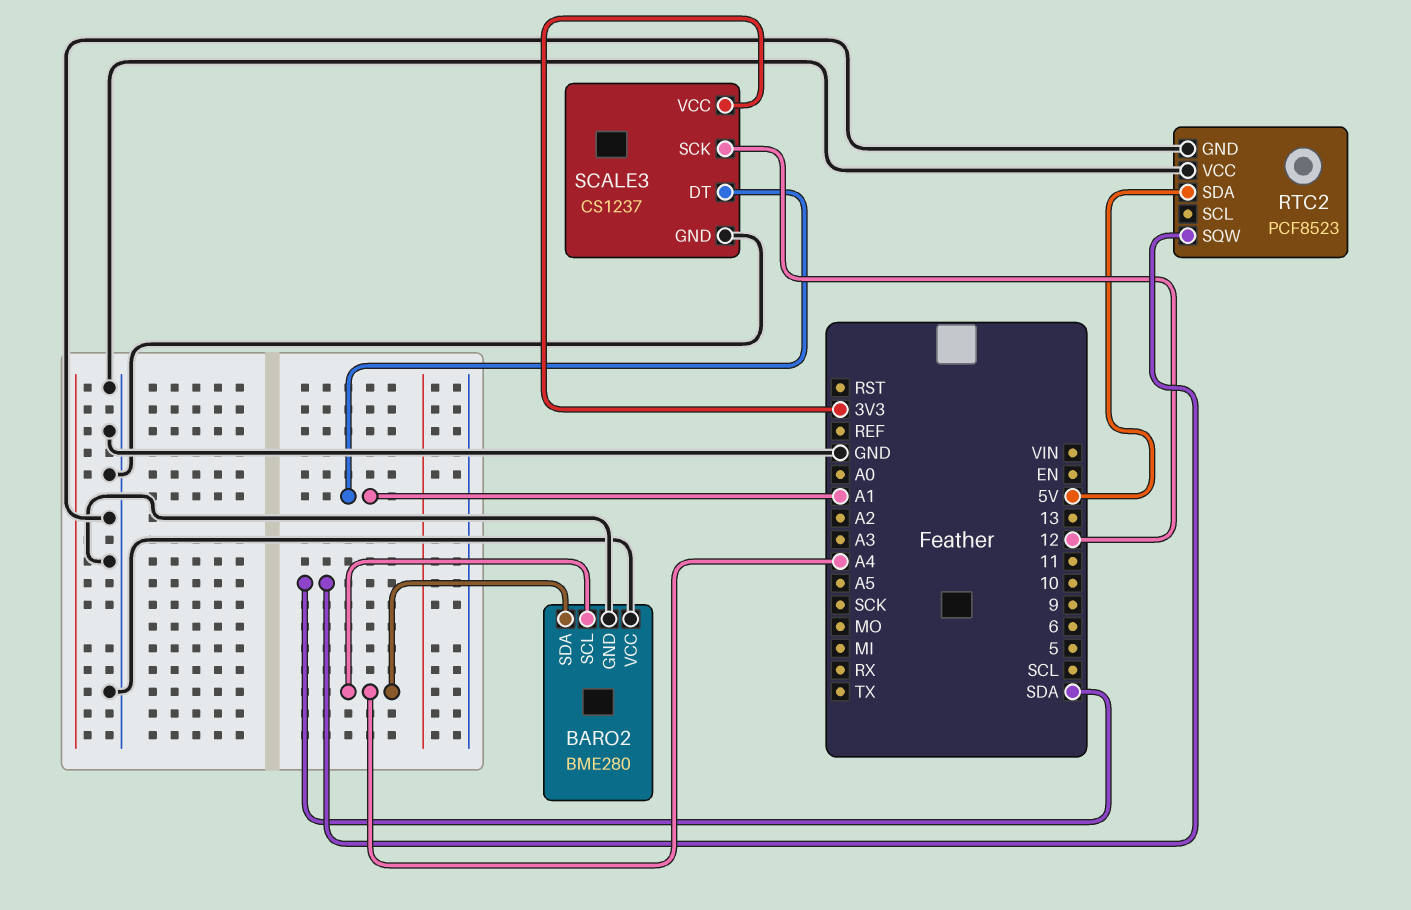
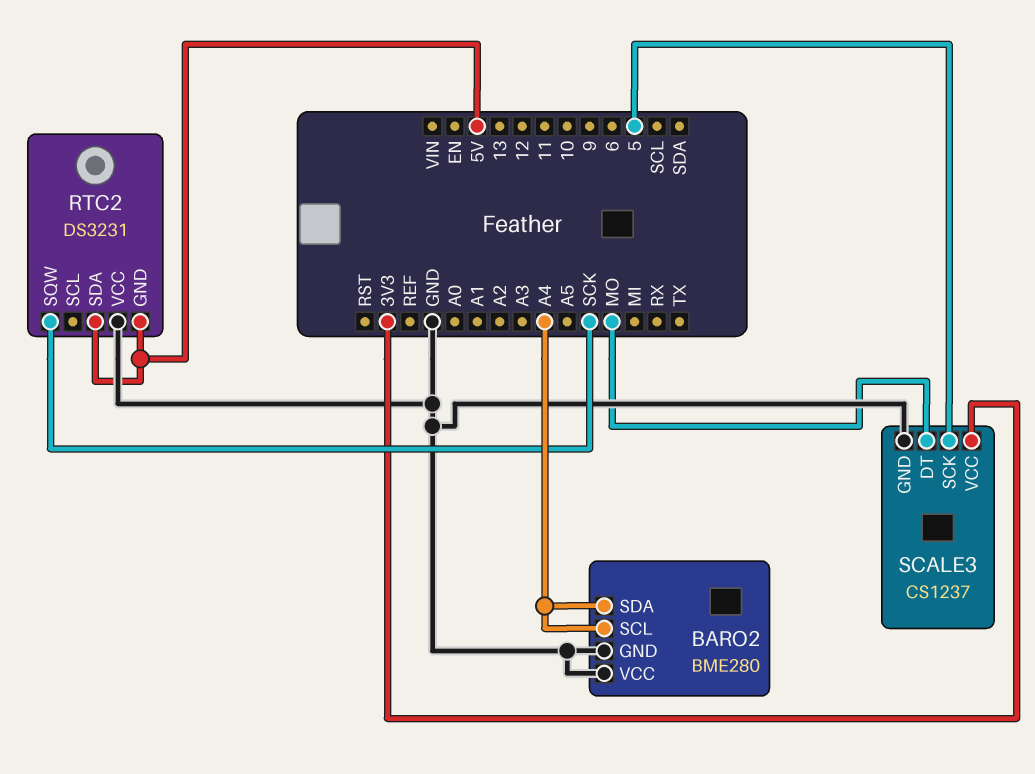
RTC2: PCF8523 -> DS3231
RTC2 pin GND: GND -> 5V
RTC2 pin SQW: SDA -> SCK
SCALE3 pin DT: A1 -> MO
SCALE3 pin SCK: 12 -> 5

